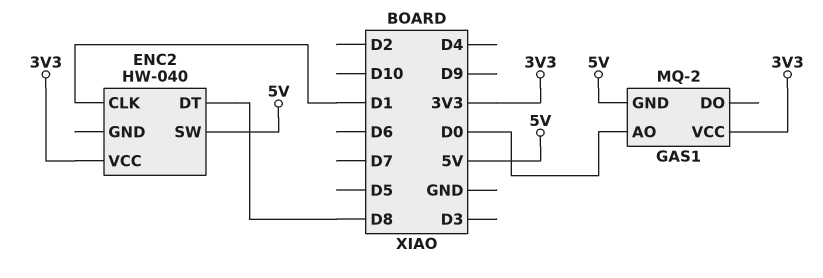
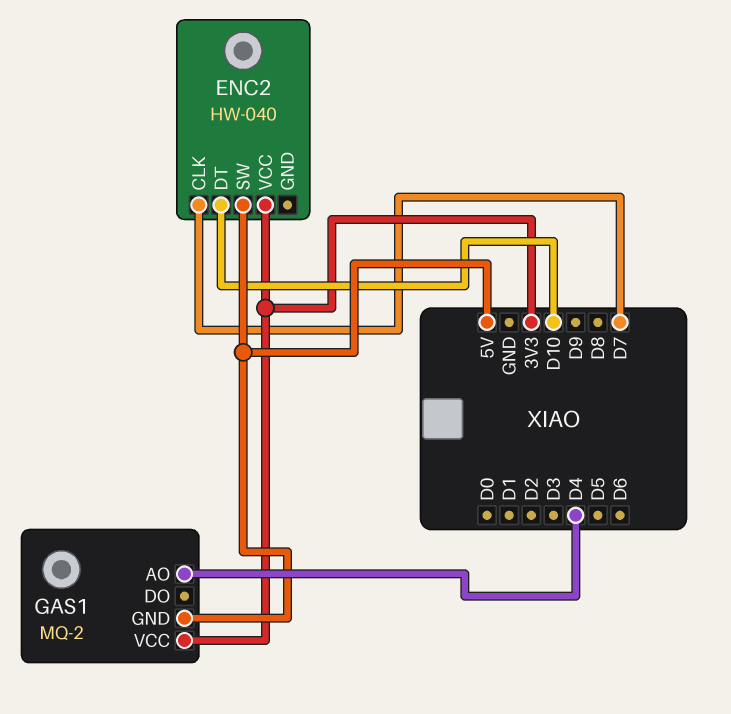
ENC2 pin CLK: D1 -> D7
ENC2 pin DT: D8 -> D10
GAS1 pin AO: D0 -> D4

